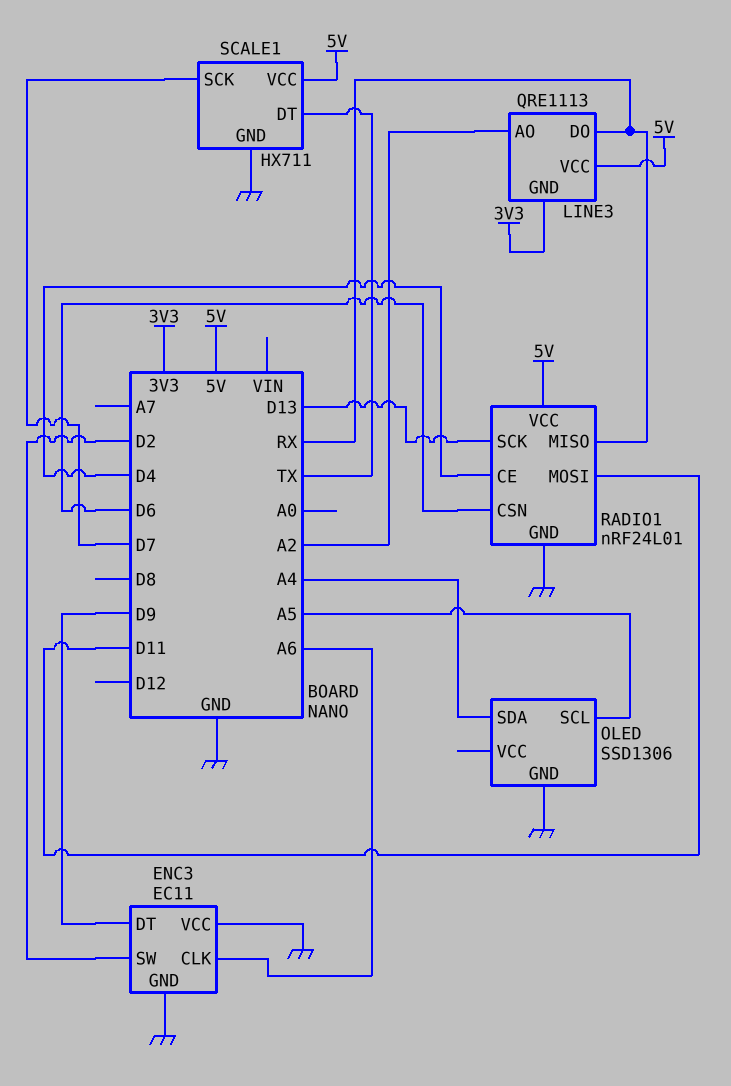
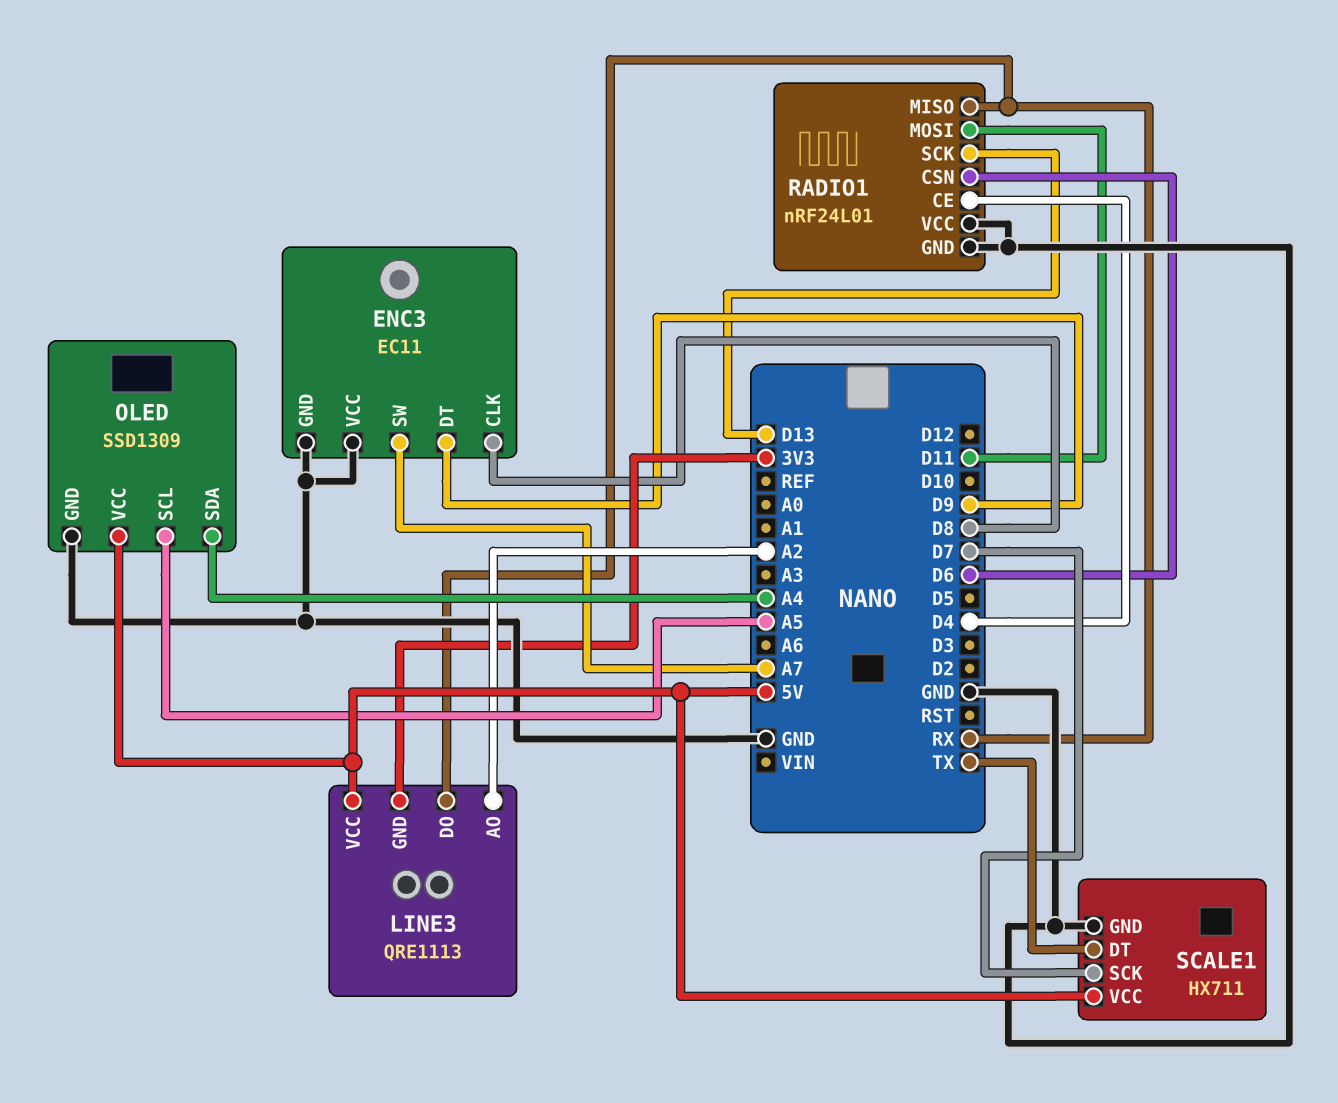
ENC3 pin CLK: A6 -> D8
ENC3 pin SW: D2 -> A7
OLED: SSD1306 -> SSD1309
OLED pin VCC: none -> 5V
RADIO1 pin VCC: 5V -> GND

